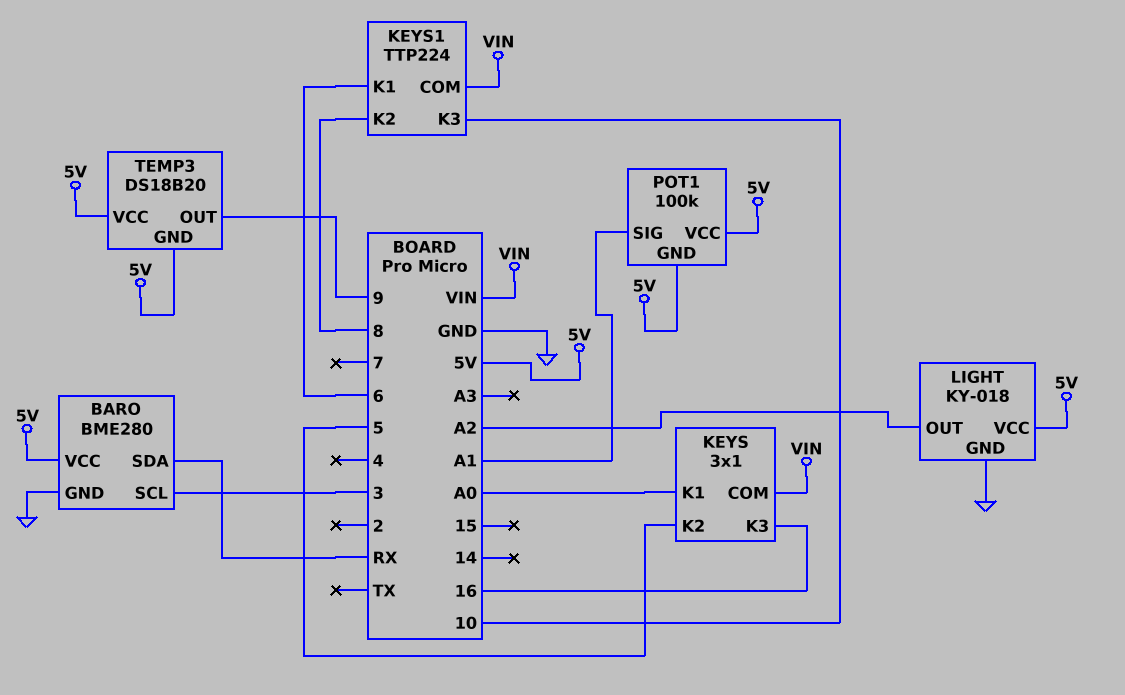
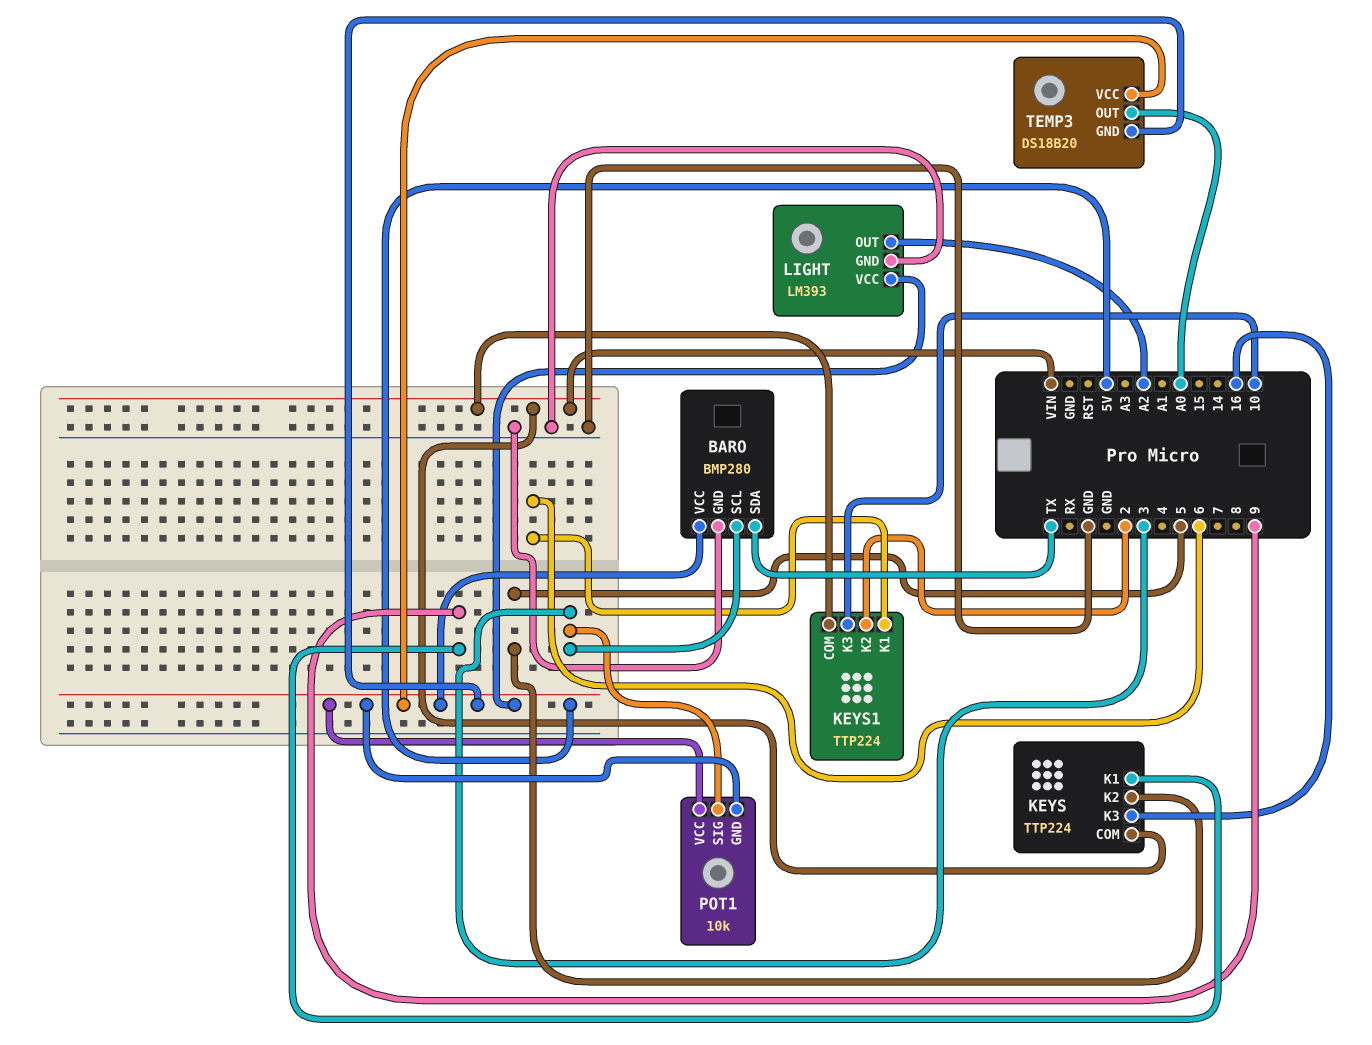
BARO: BME280 -> BMP280
BARO pin SDA: RX -> TX
KEYS: 3x1 -> TTP224
KEYS pin K1: A0 -> 9
KEYS1 pin K2: 8 -> 2
LIGHT: KY-018 -> LM393
POT1: 100k -> 10k
POT1 pin SIG: A1 -> 3
TEMP3 pin OUT: 9 -> A0

